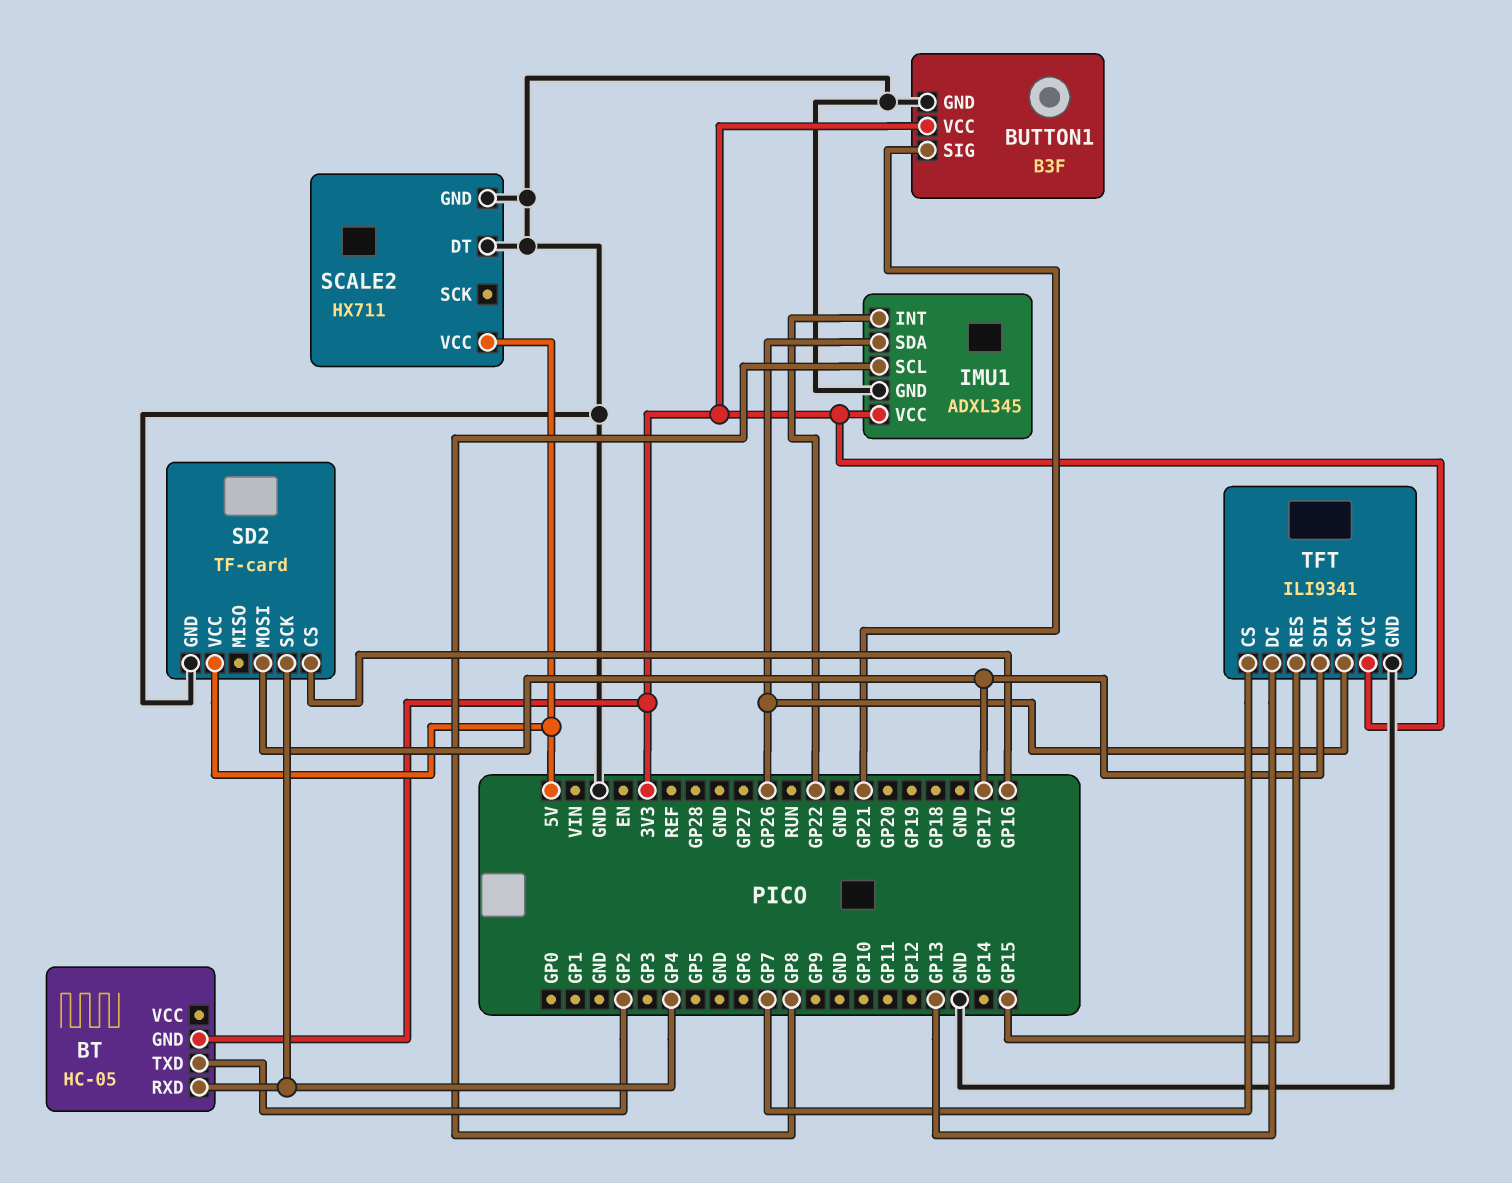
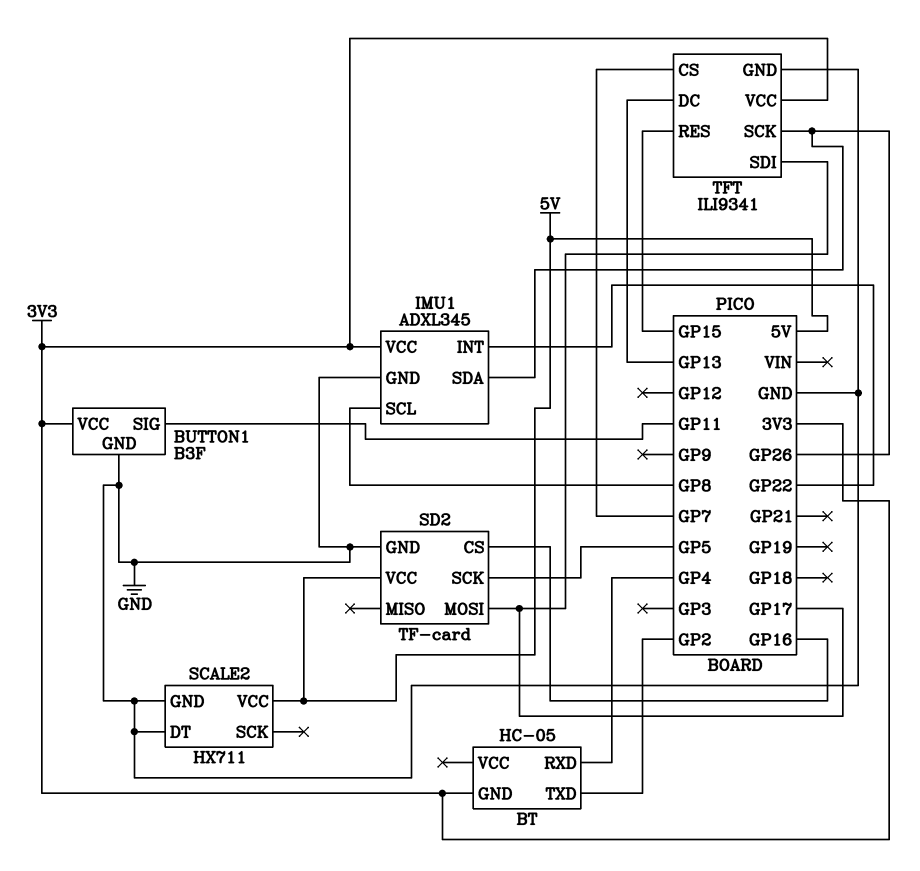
BUTTON1 pin SIG: GP21 -> GP11
SD2 pin SCK: GP4 -> GP5

